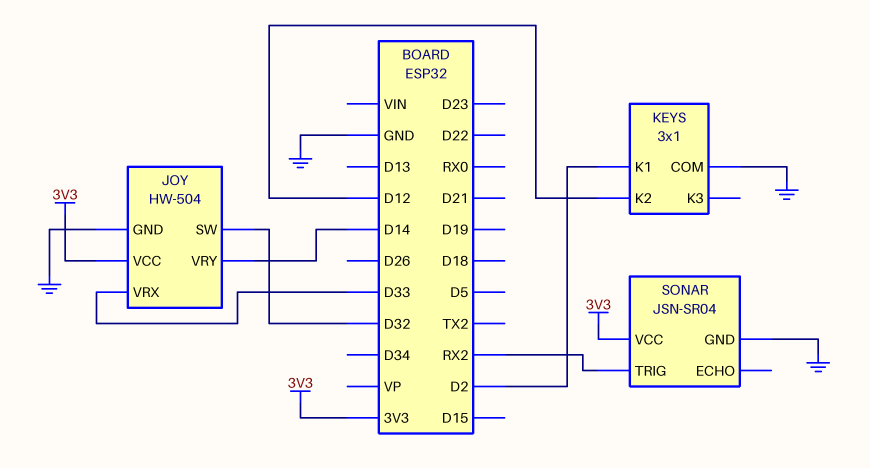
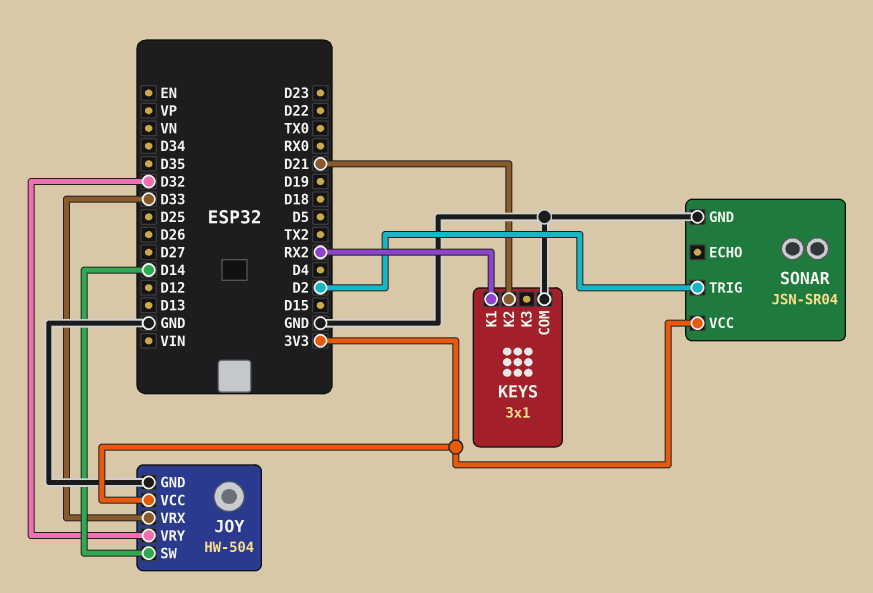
JOY pin SW: D32 -> D14
JOY pin VRY: D14 -> D32
KEYS pin K1: D2 -> RX2
KEYS pin K2: D12 -> D21
SONAR pin TRIG: RX2 -> D2

